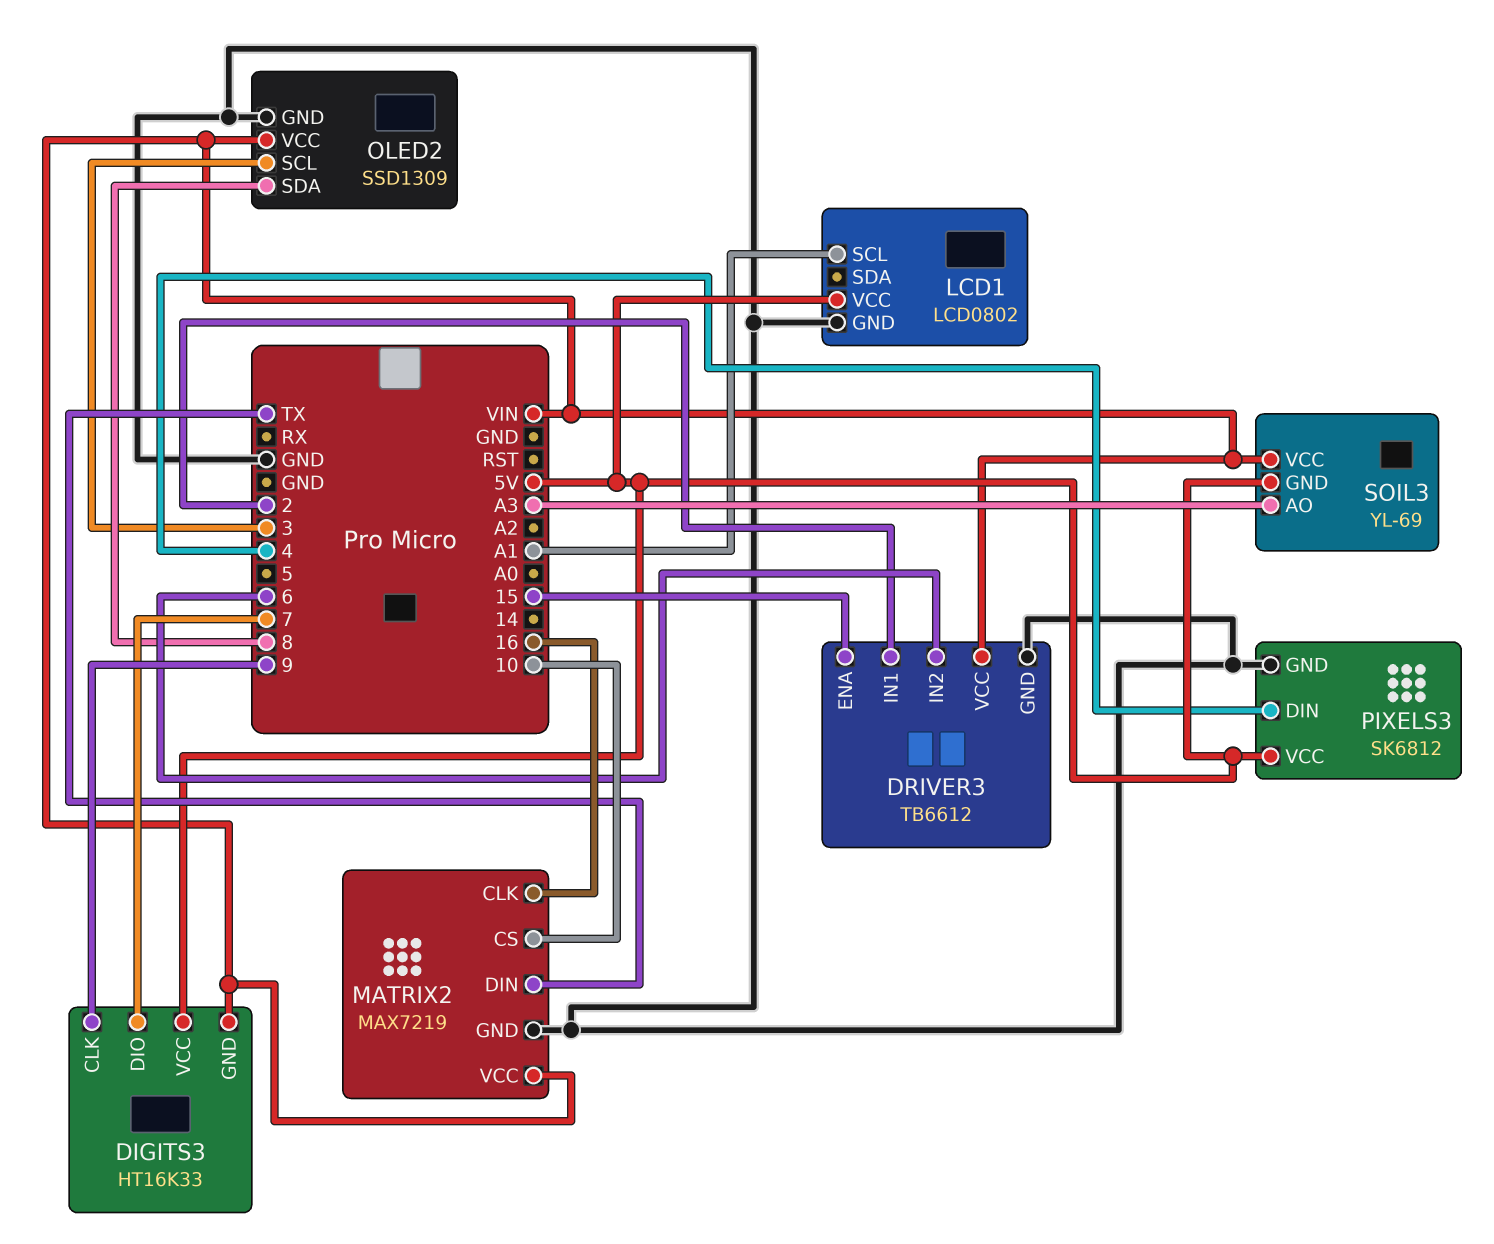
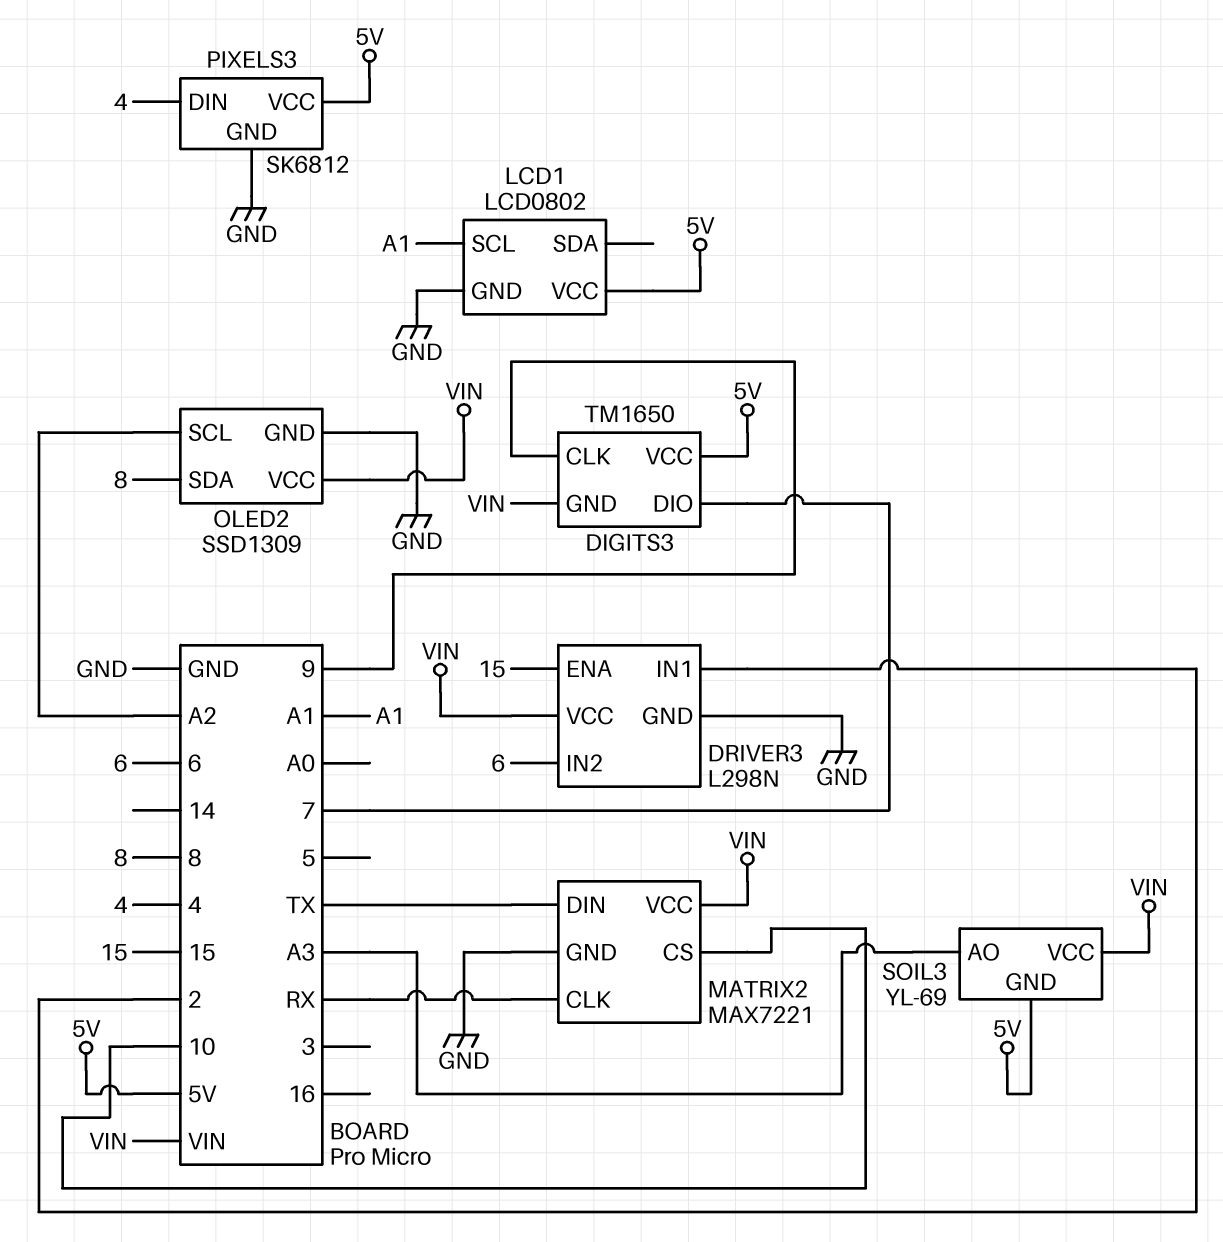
DIGITS3: HT16K33 -> TM1650
DRIVER3: TB6612 -> L298N
MATRIX2: MAX7219 -> MAX7221
MATRIX2 pin CLK: 16 -> RX
OLED2 pin SCL: 3 -> A2

